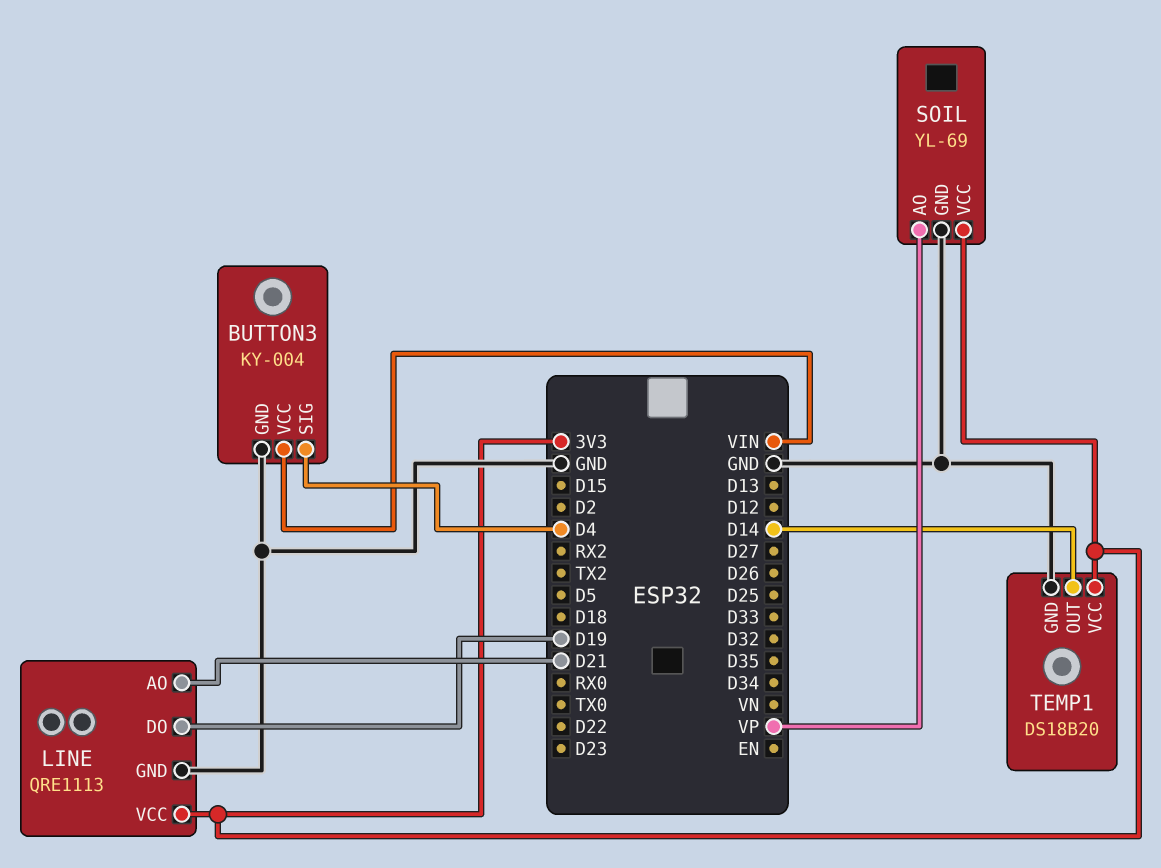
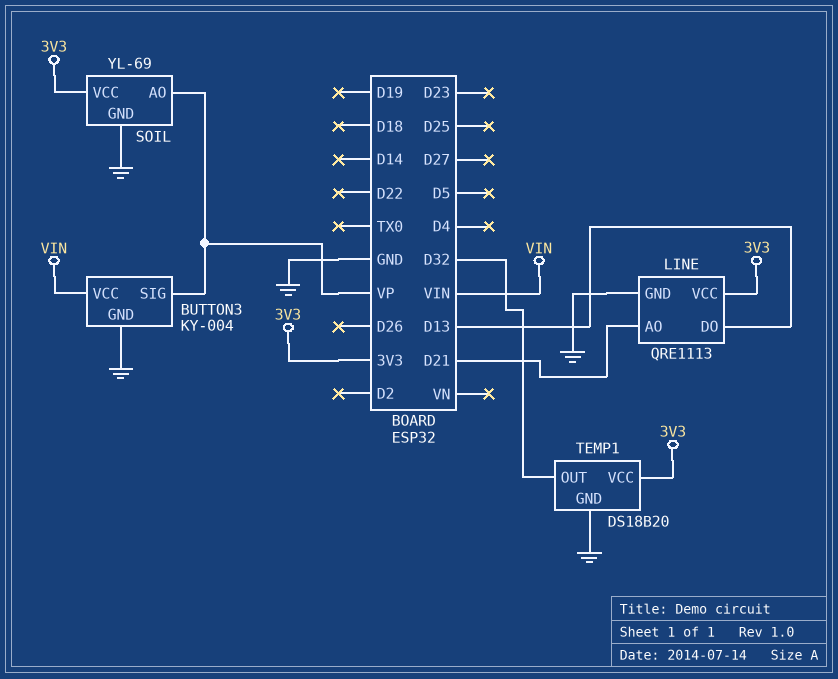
BUTTON3 pin SIG: D4 -> VP
LINE pin DO: D19 -> D13
TEMP1 pin OUT: D14 -> D32

